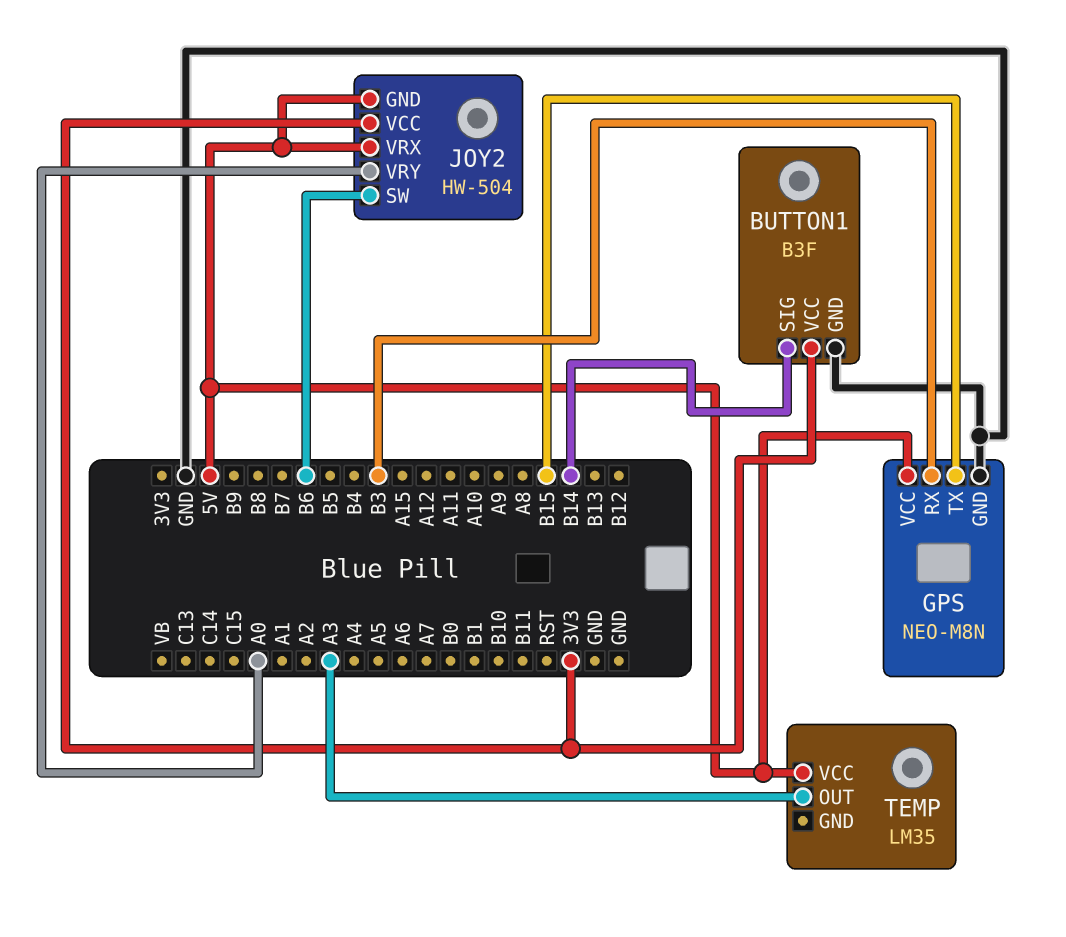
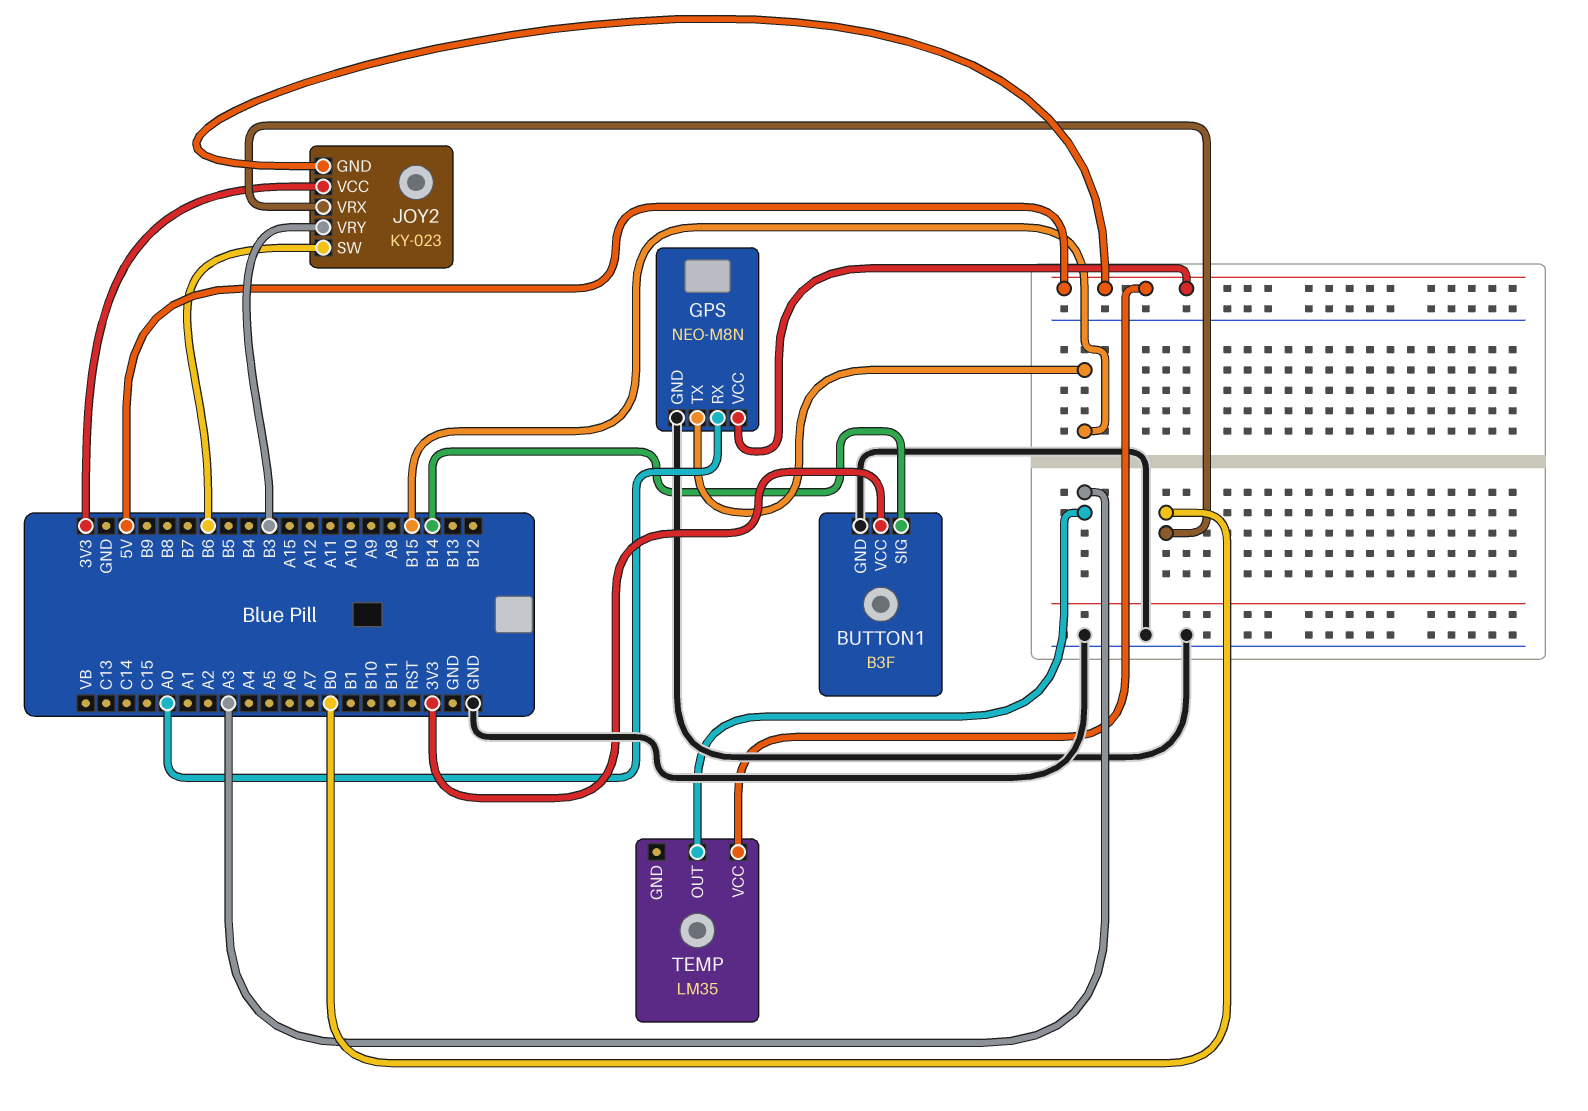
GPS pin RX: B3 -> A0
JOY2: HW-504 -> KY-023
JOY2 pin VRX: 5V -> B0
JOY2 pin VRY: A0 -> B3

